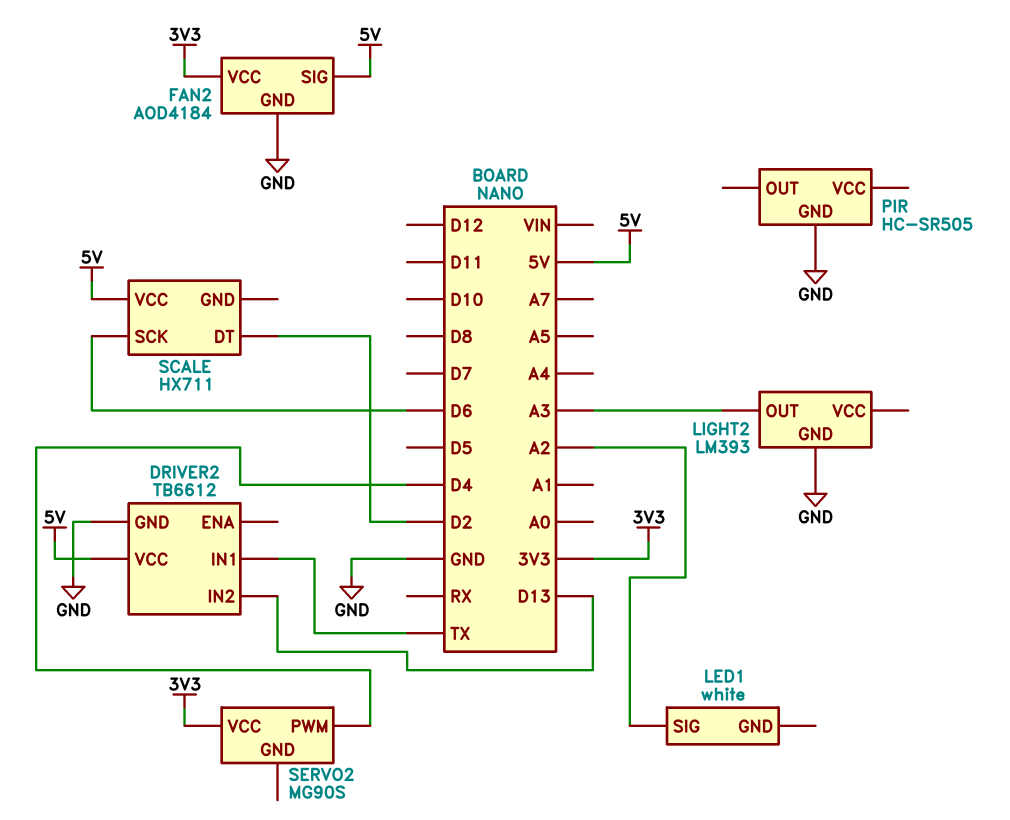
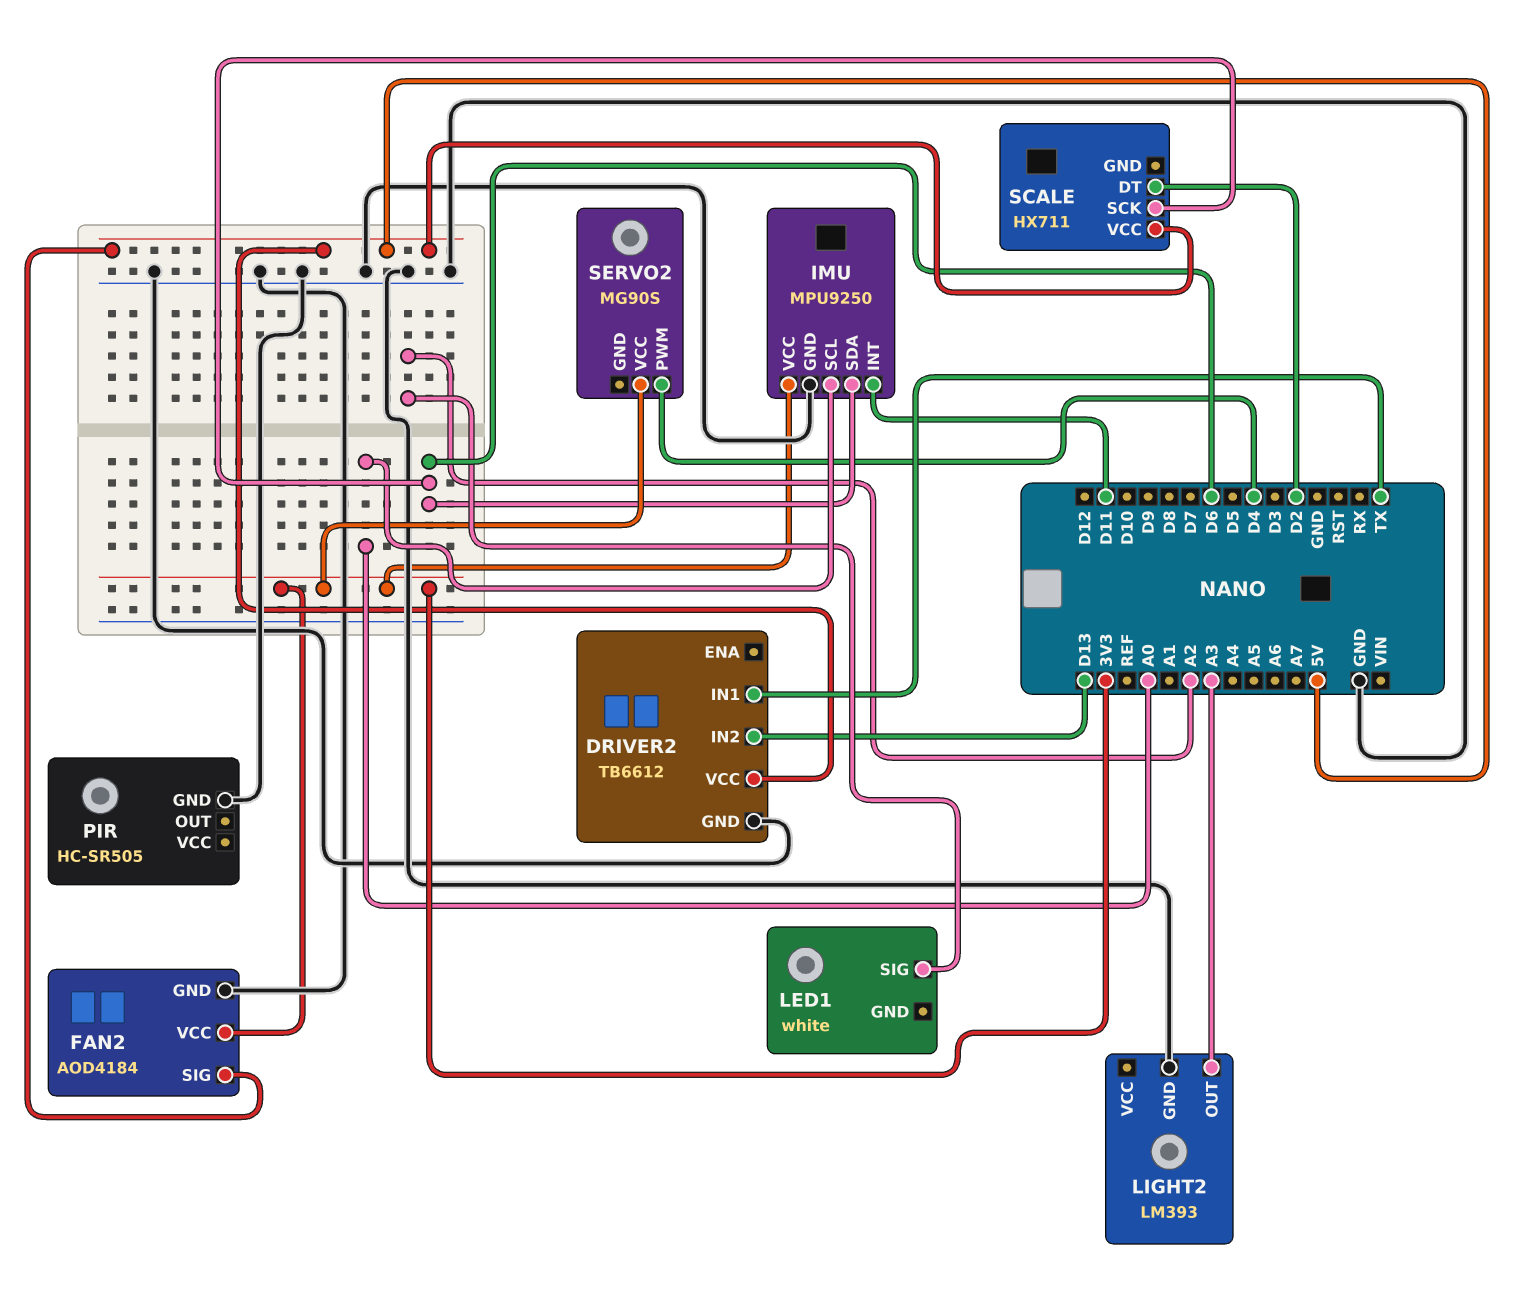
IMU: none -> MPU9250
IMU pin GND: none -> GND
IMU pin INT: none -> D11
IMU pin SCL: none -> A0
IMU pin SDA: none -> D6
IMU pin VCC: none -> 3V3

